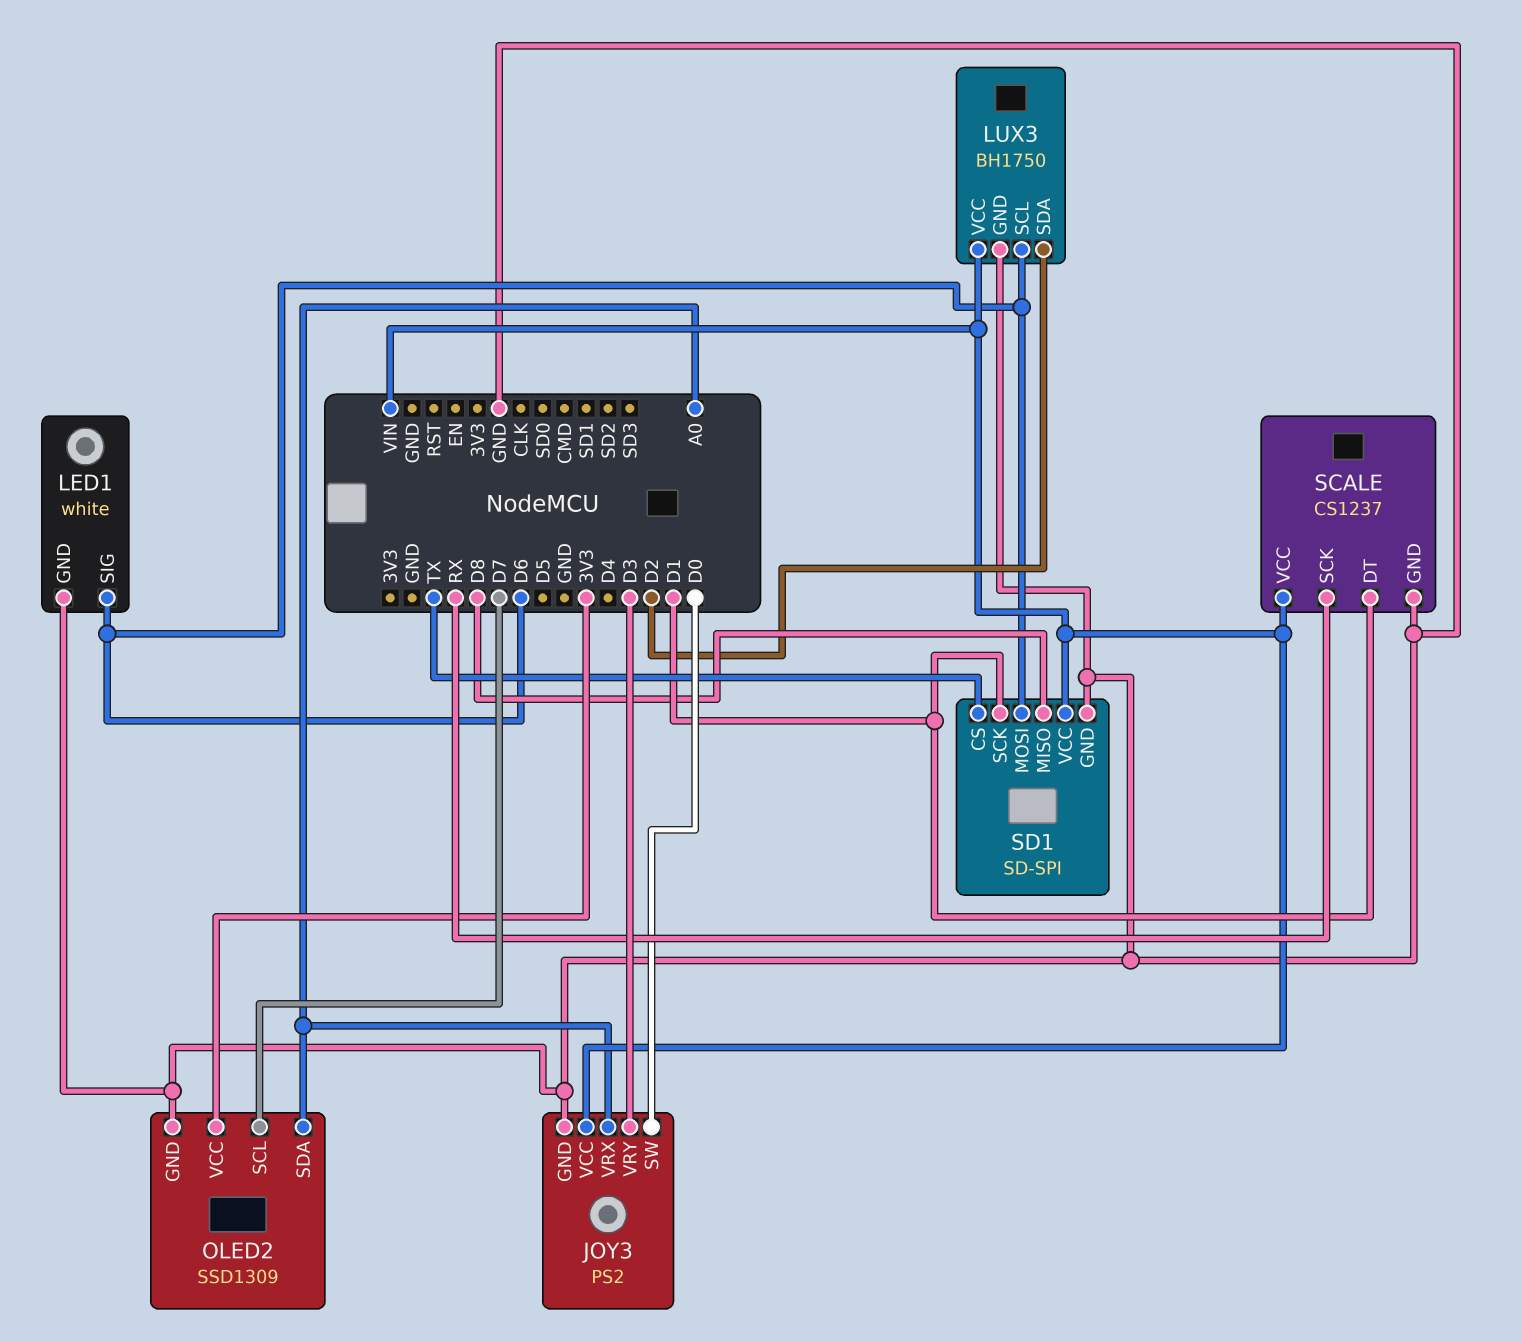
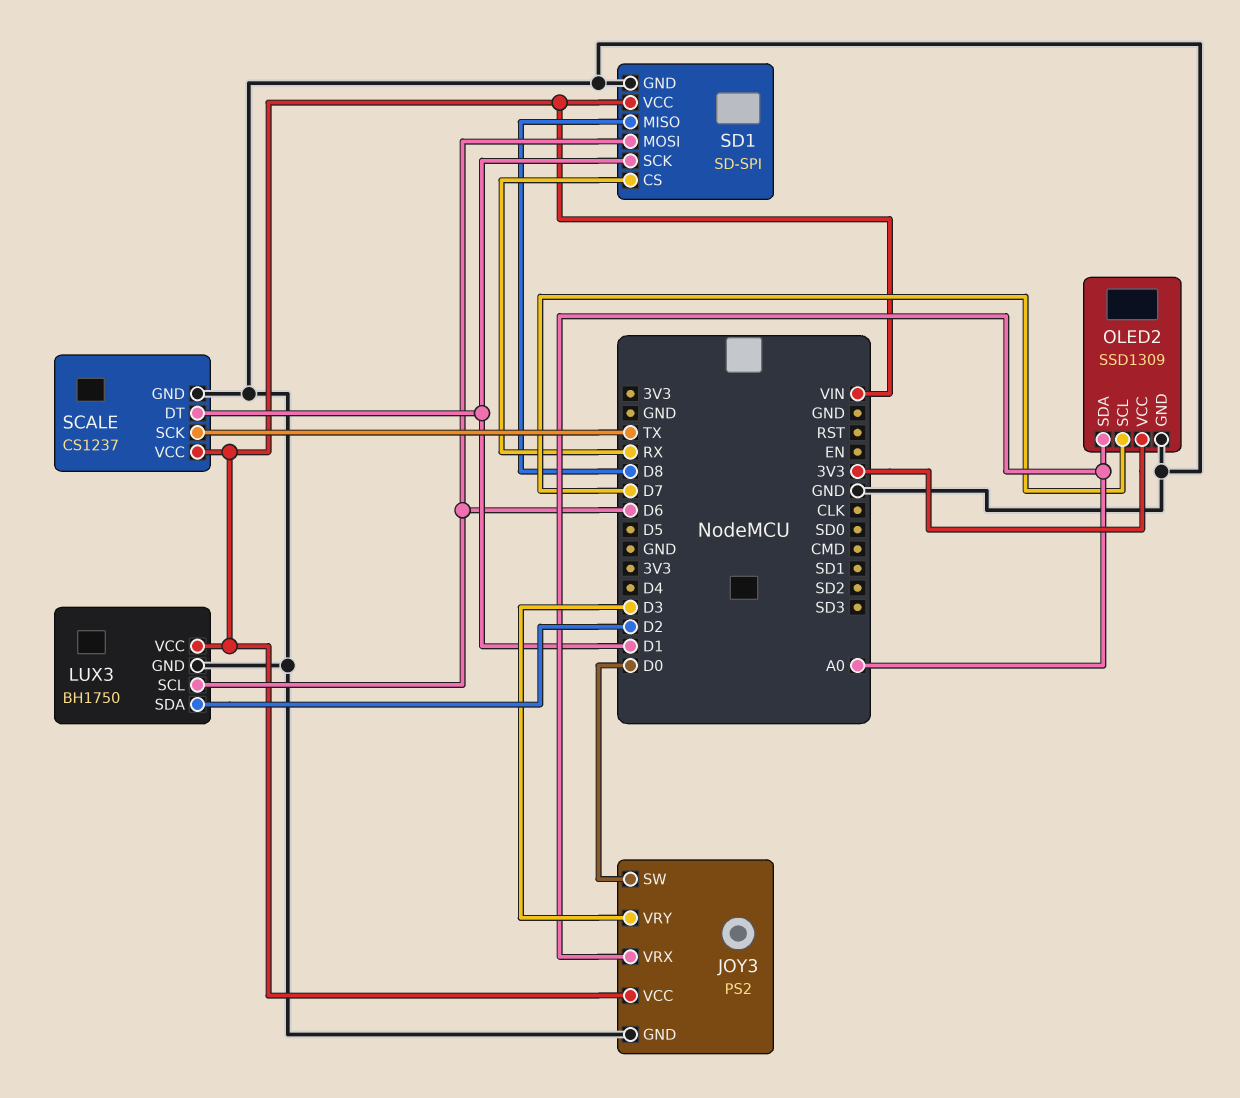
LED1: white -> none
LED1 pin GND: GND -> none
LED1 pin SIG: D6 -> none
SCALE pin SCK: RX -> TX
SD1 pin CS: TX -> RX

